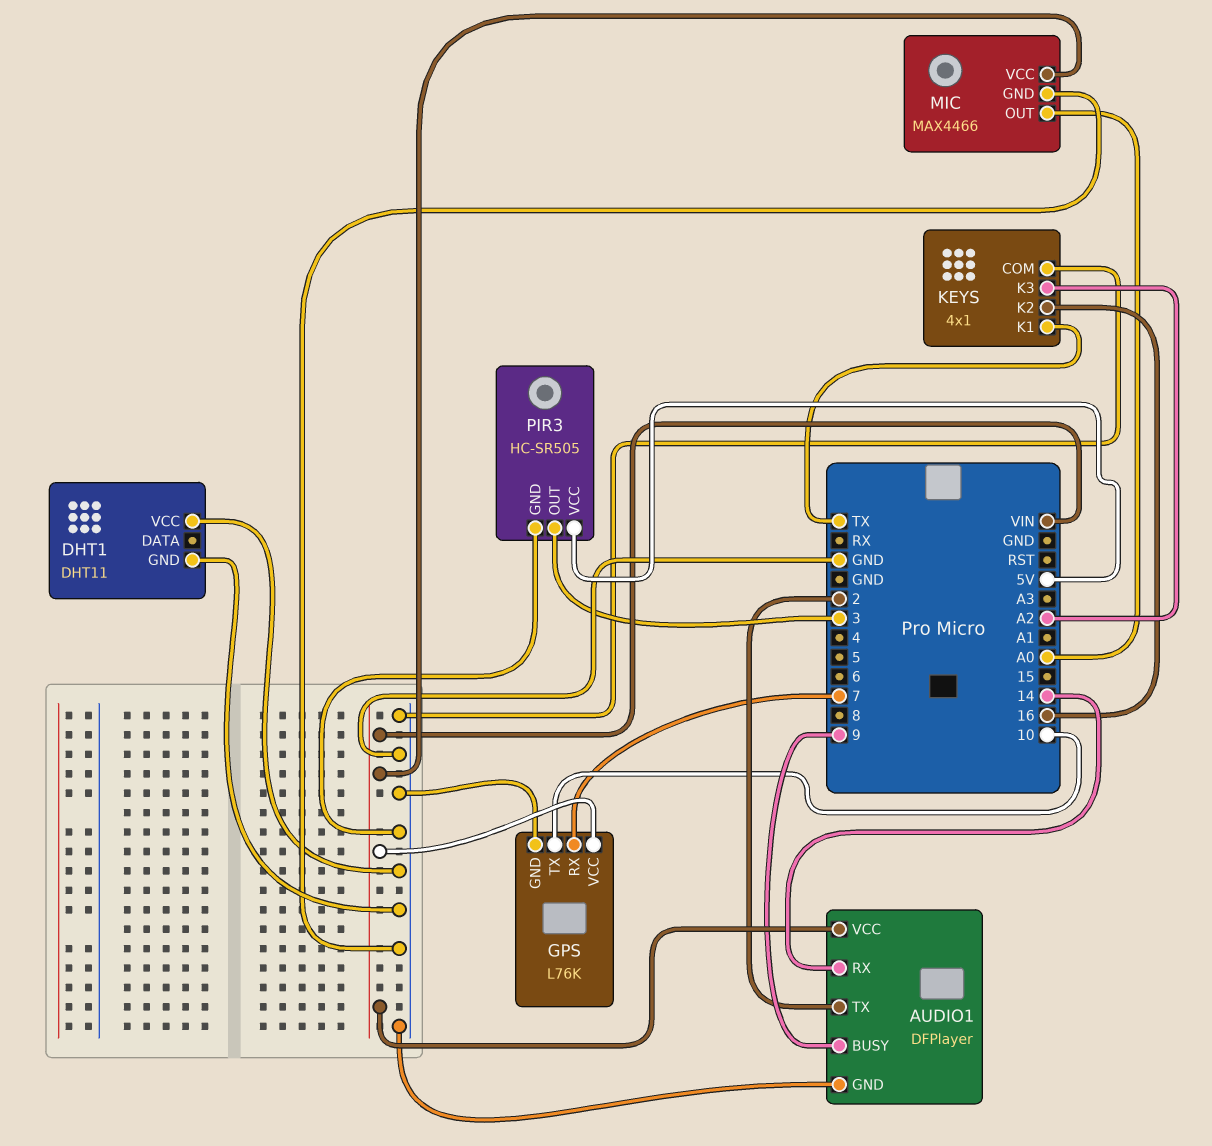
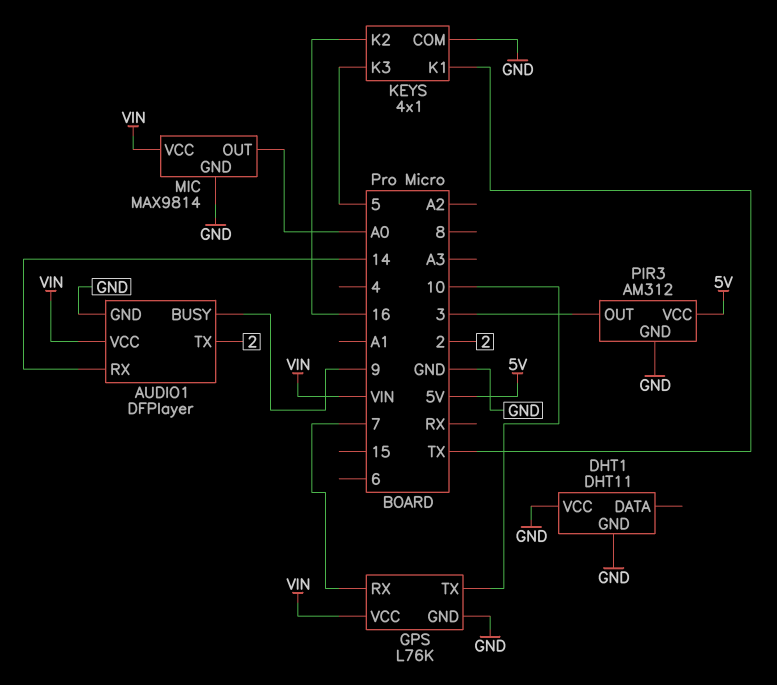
KEYS pin K3: A2 -> 5
MIC: MAX4466 -> MAX9814
PIR3: HC-SR505 -> AM312

